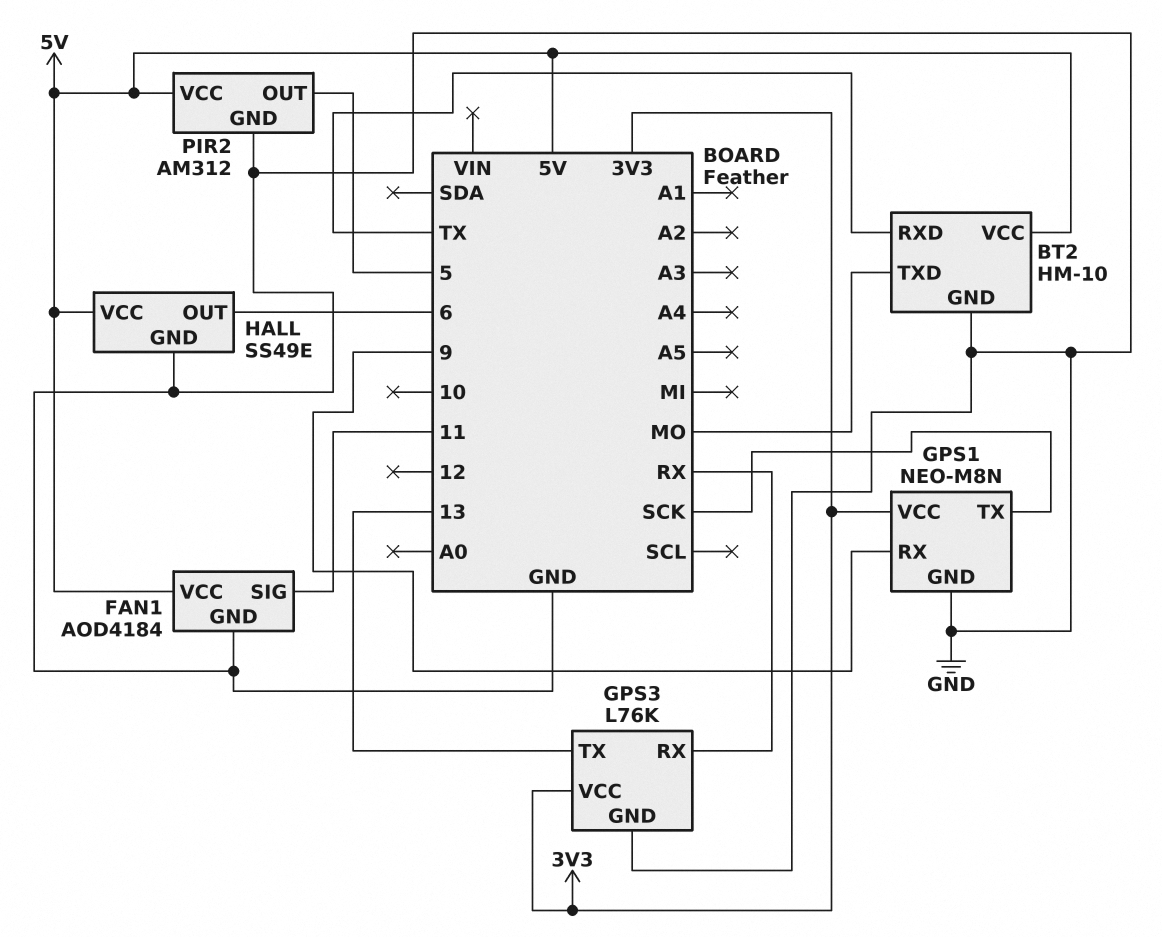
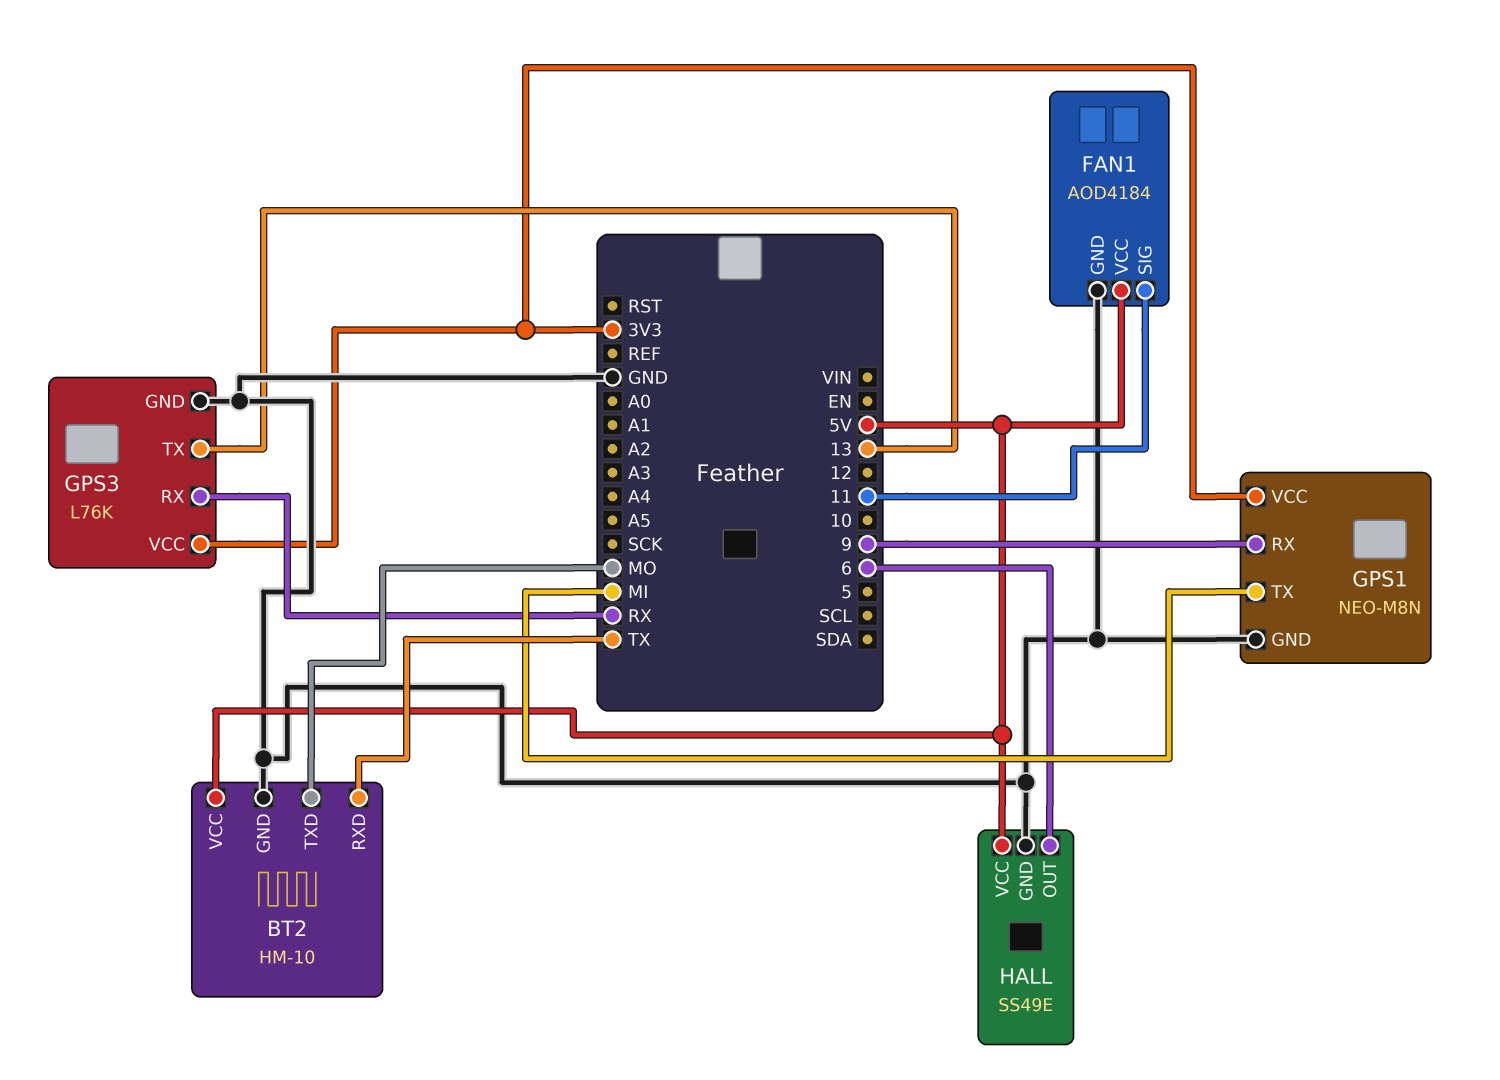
GPS1 pin TX: SCK -> MI
PIR2: AM312 -> none
PIR2 pin GND: GND -> none
PIR2 pin OUT: 5 -> none
PIR2 pin VCC: 5V -> none

